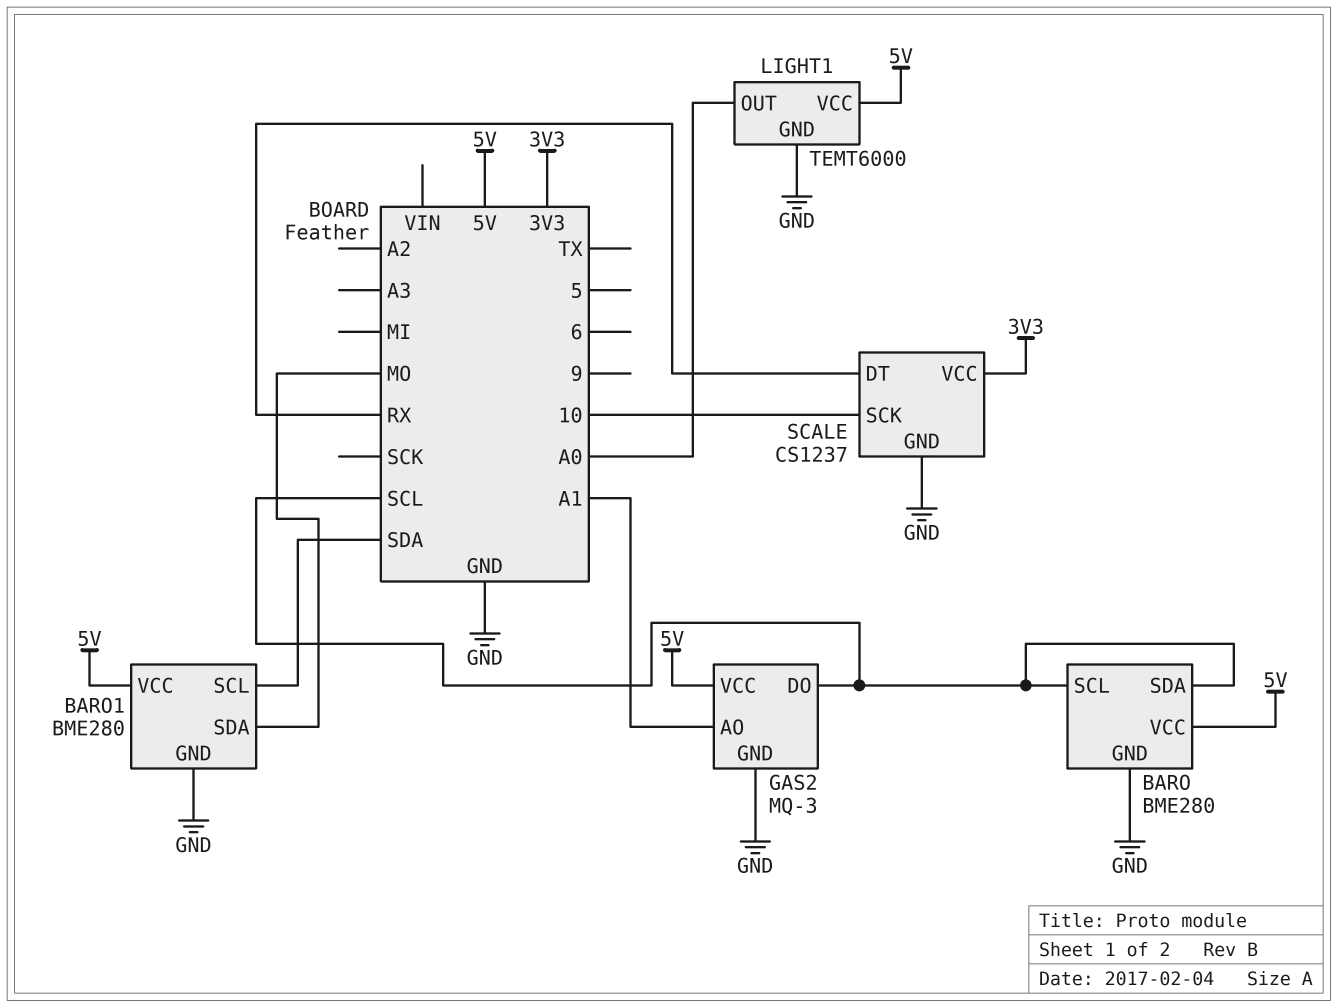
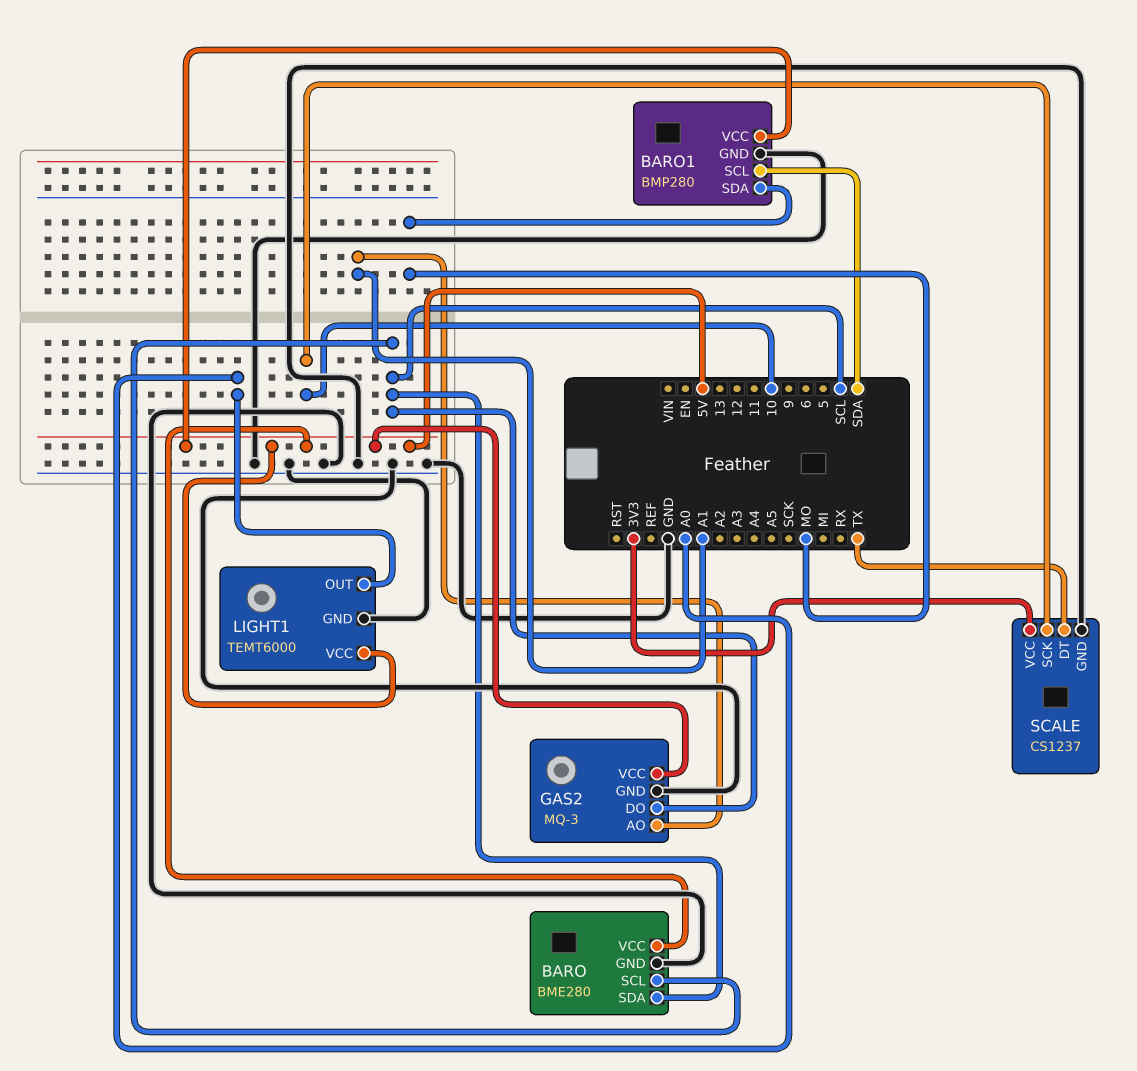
BARO1: BME280 -> BMP280
SCALE pin DT: RX -> TX

